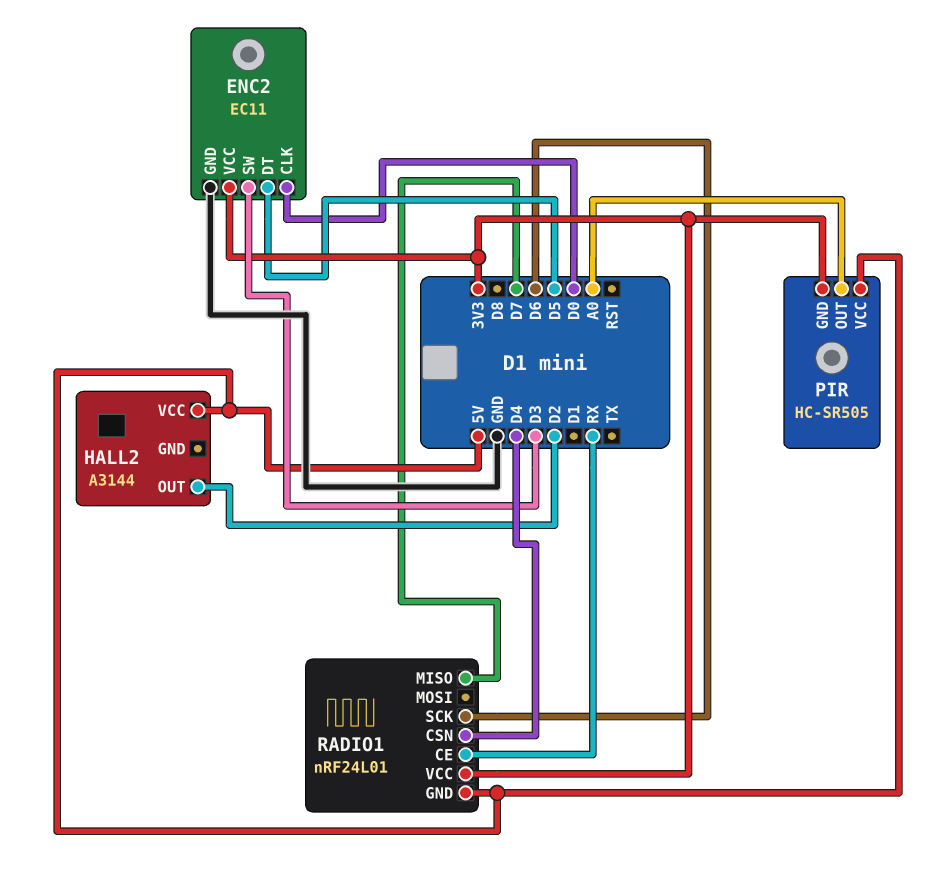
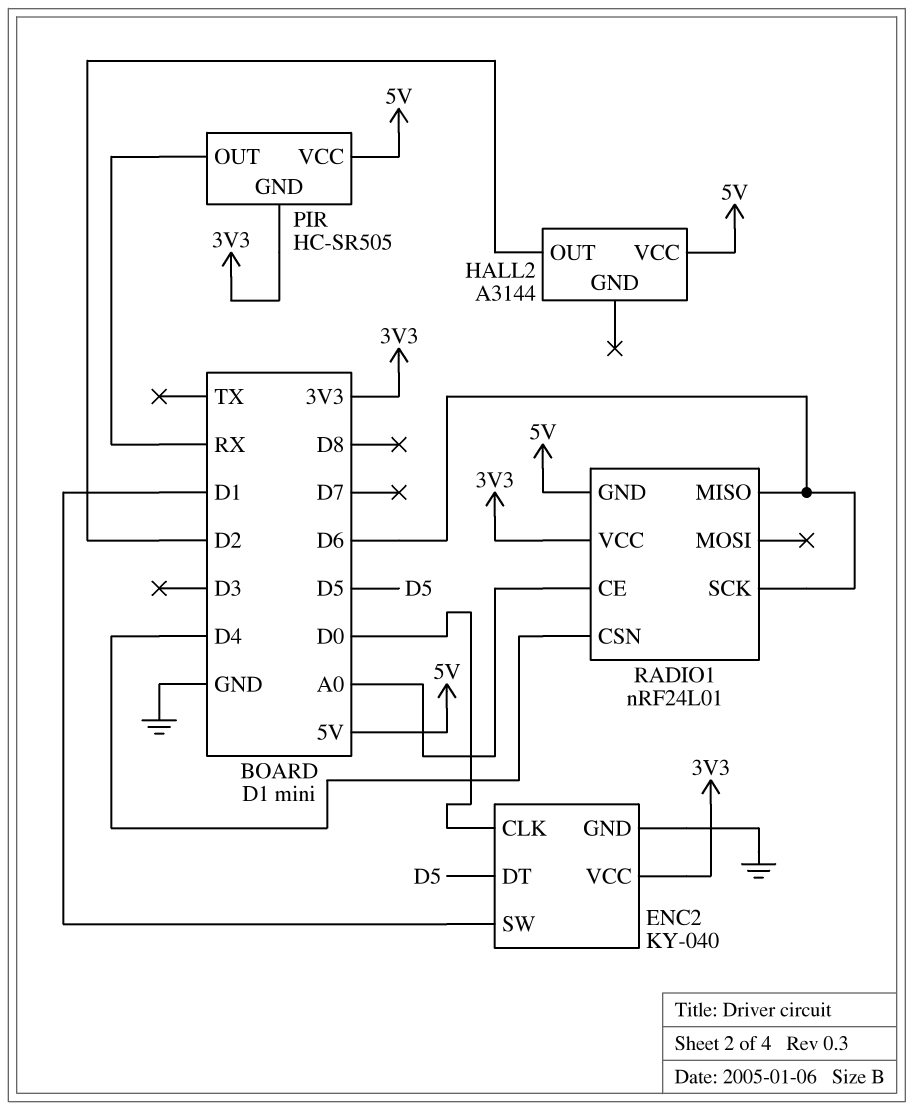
ENC2: EC11 -> KY-040
ENC2 pin SW: D3 -> D1
PIR pin OUT: A0 -> RX
RADIO1 pin CE: RX -> A0
RADIO1 pin MISO: D7 -> D6

